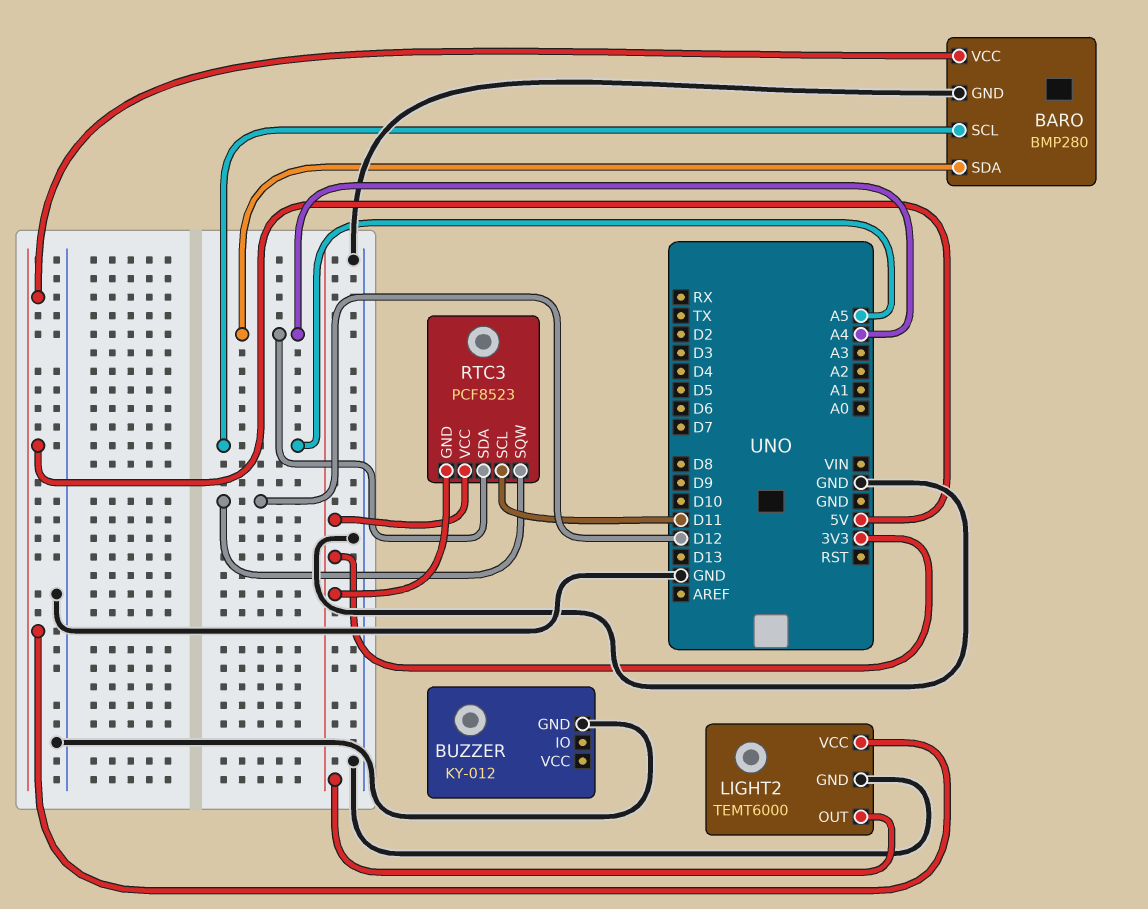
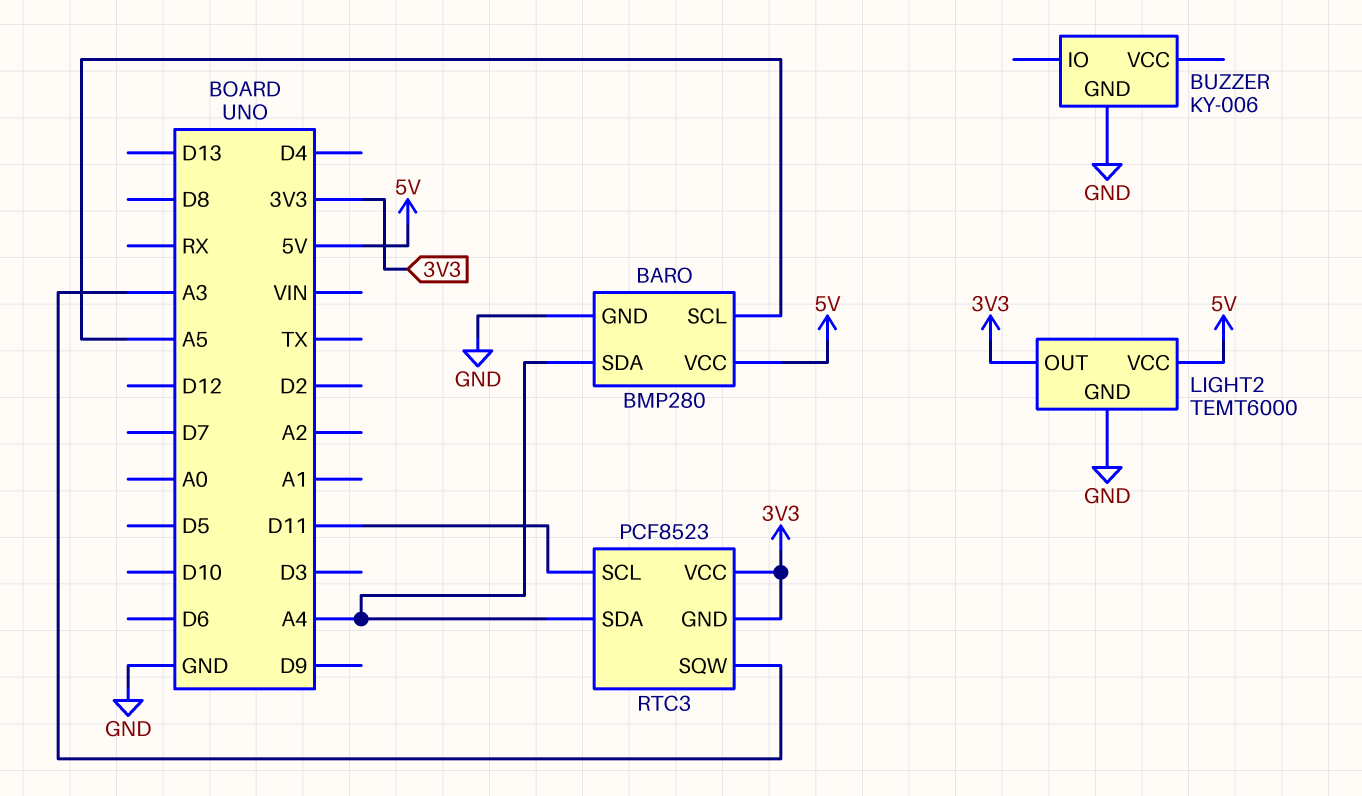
BUZZER: KY-012 -> KY-006
RTC3 pin SQW: D12 -> A3

